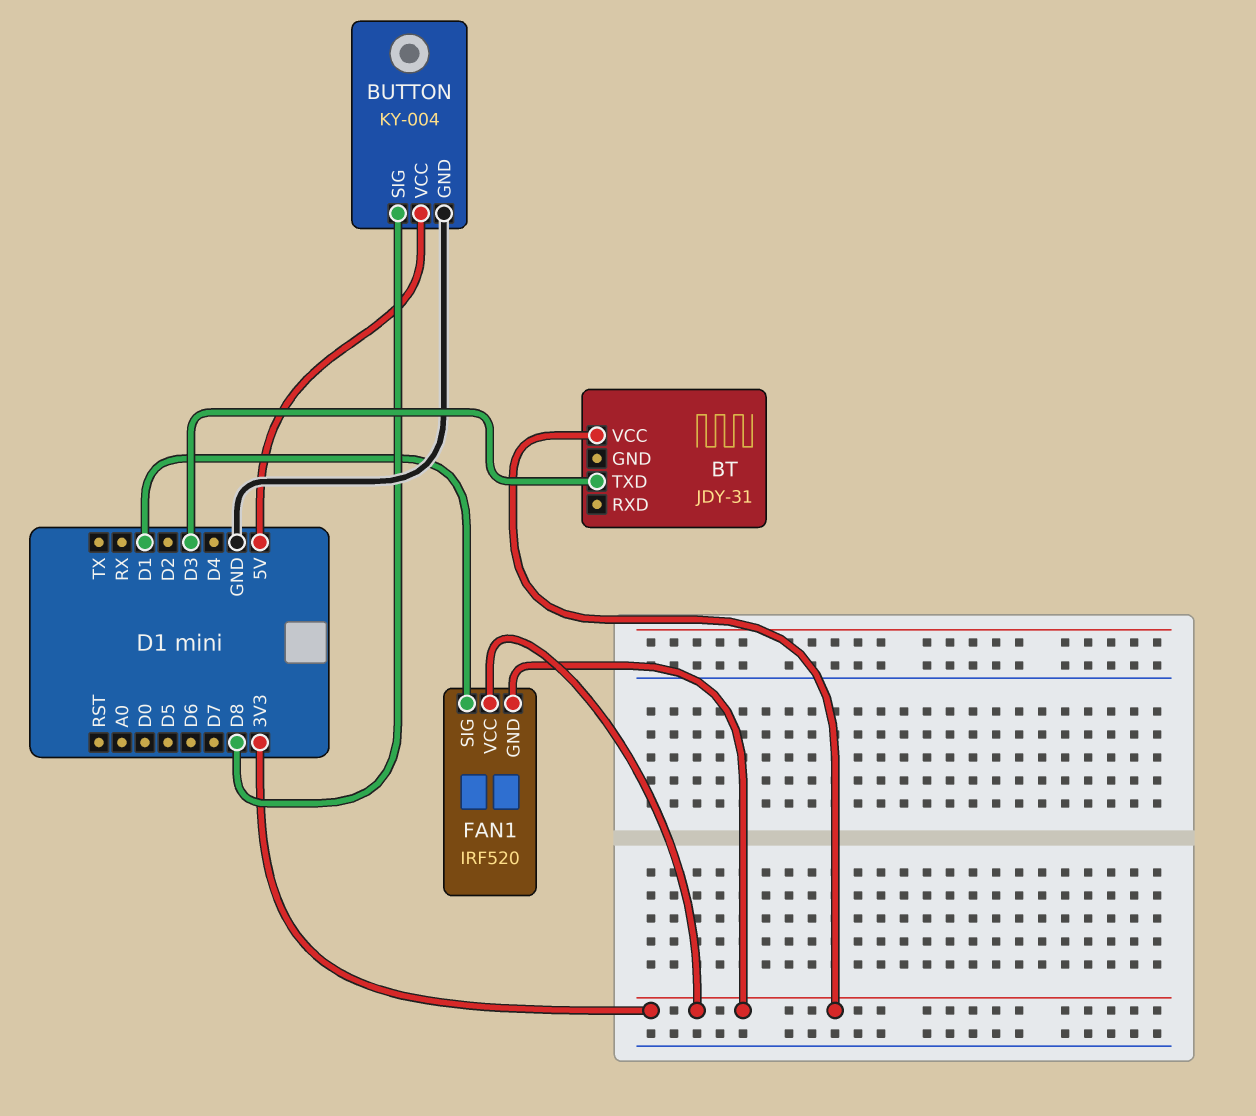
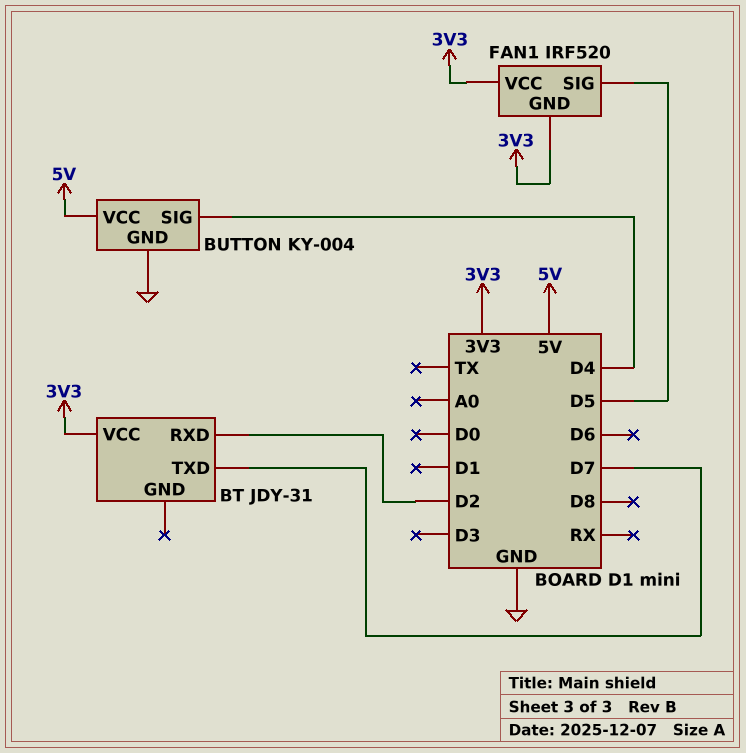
BT pin RXD: none -> D2
BT pin TXD: D3 -> D7
BUTTON pin SIG: D8 -> D4
FAN1 pin SIG: D1 -> D5

